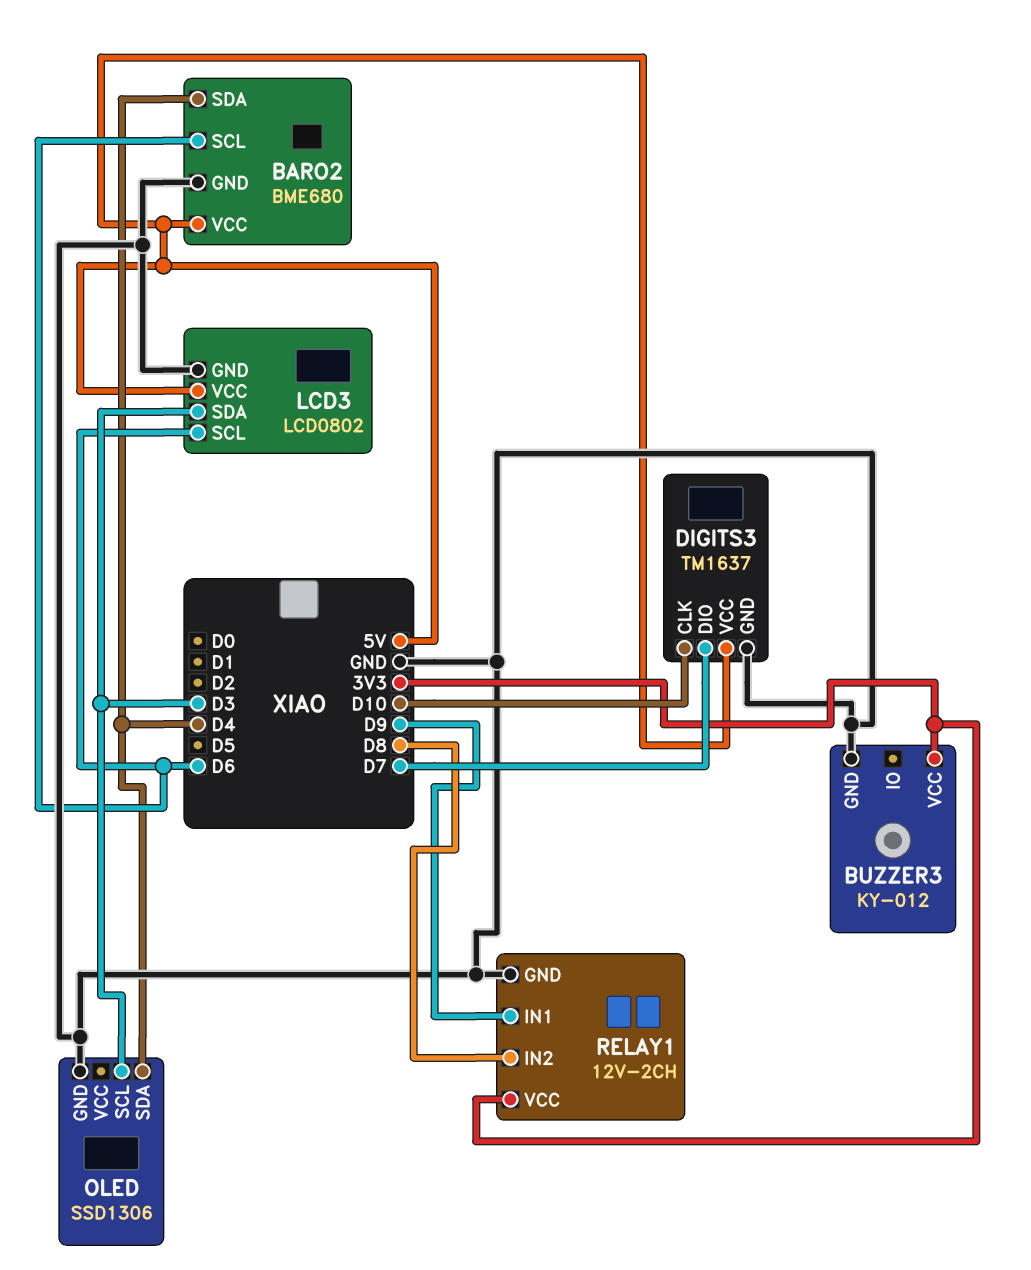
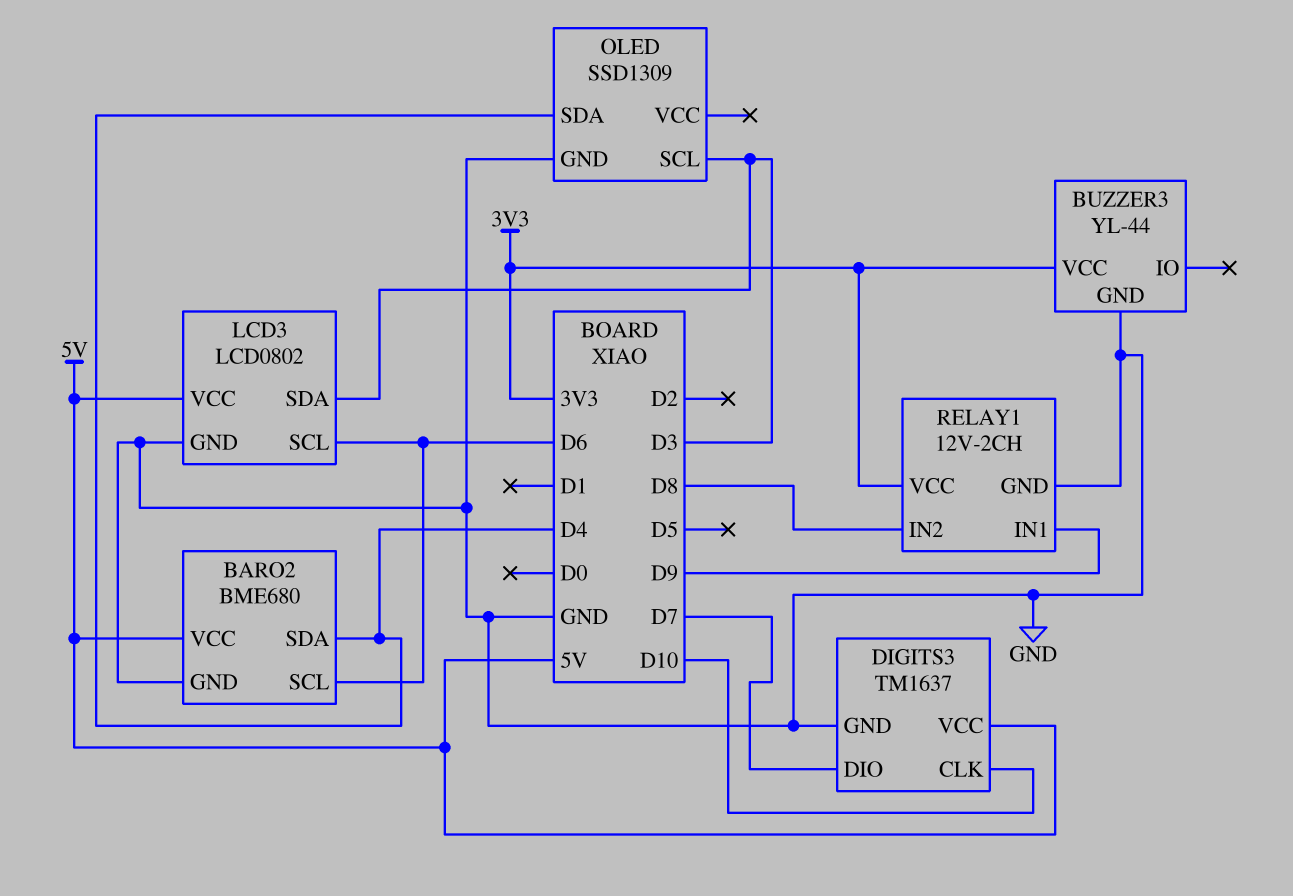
BUZZER3: KY-012 -> YL-44
OLED: SSD1306 -> SSD1309

